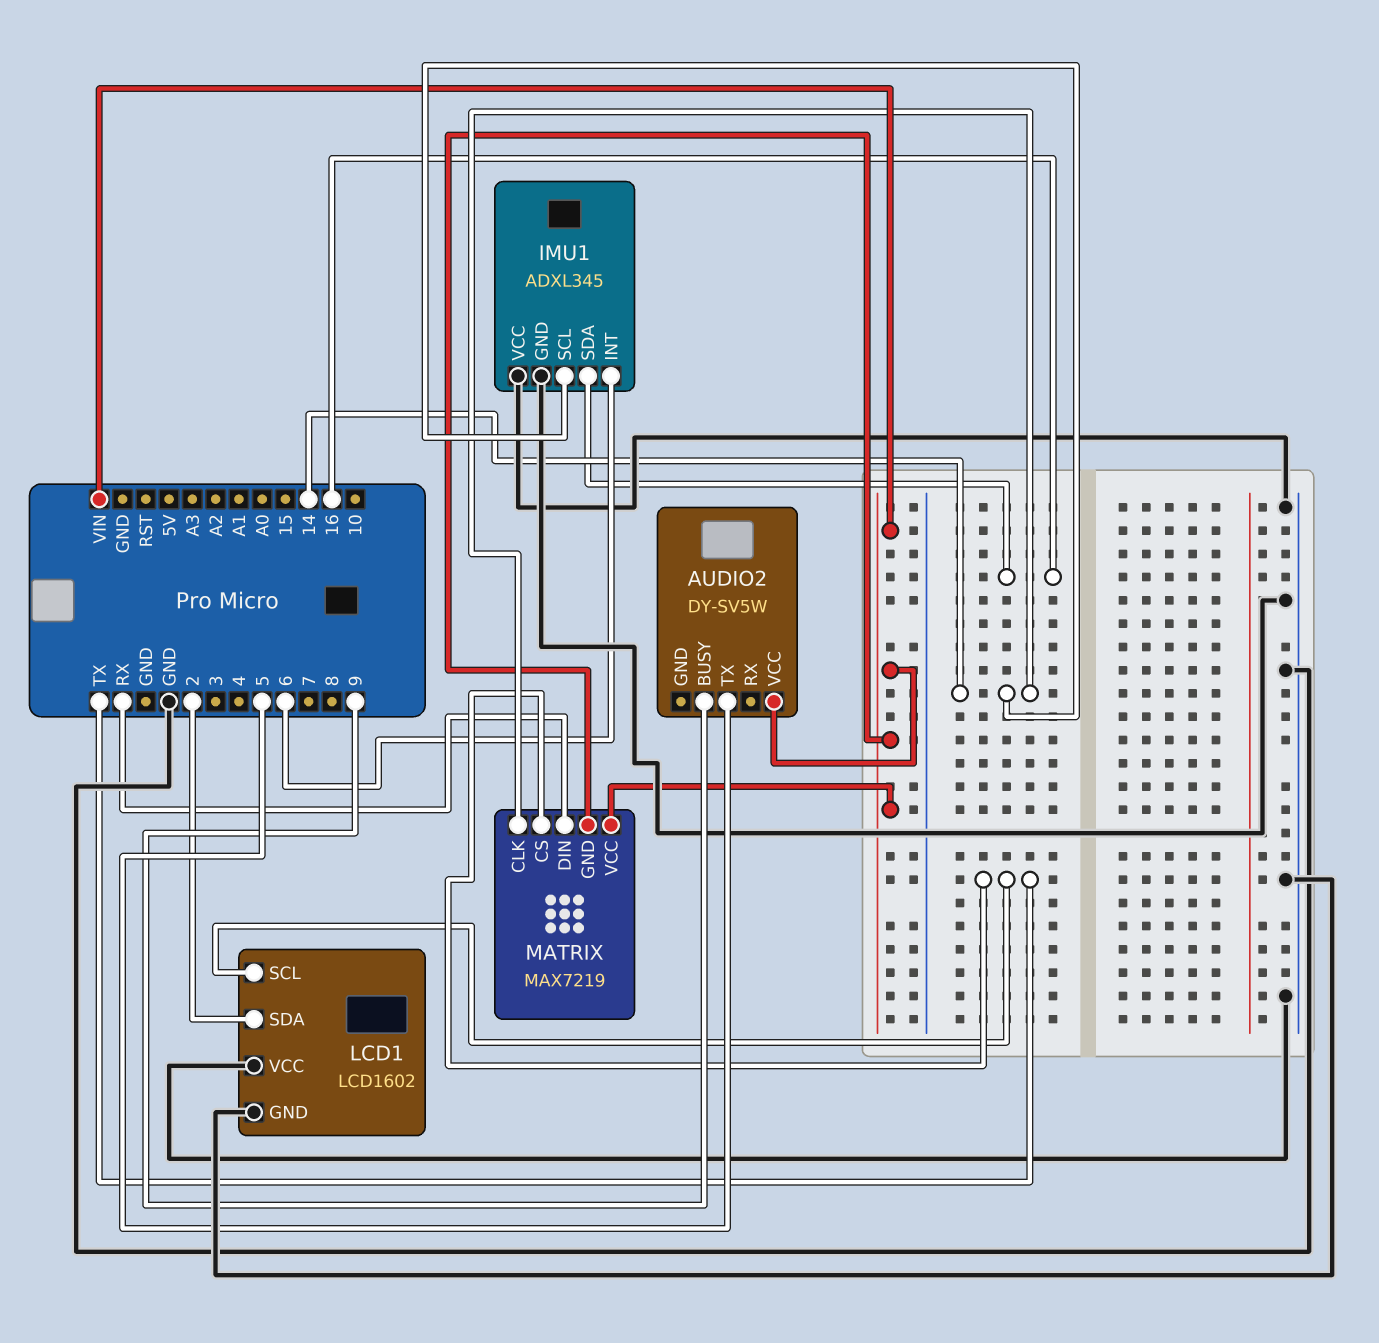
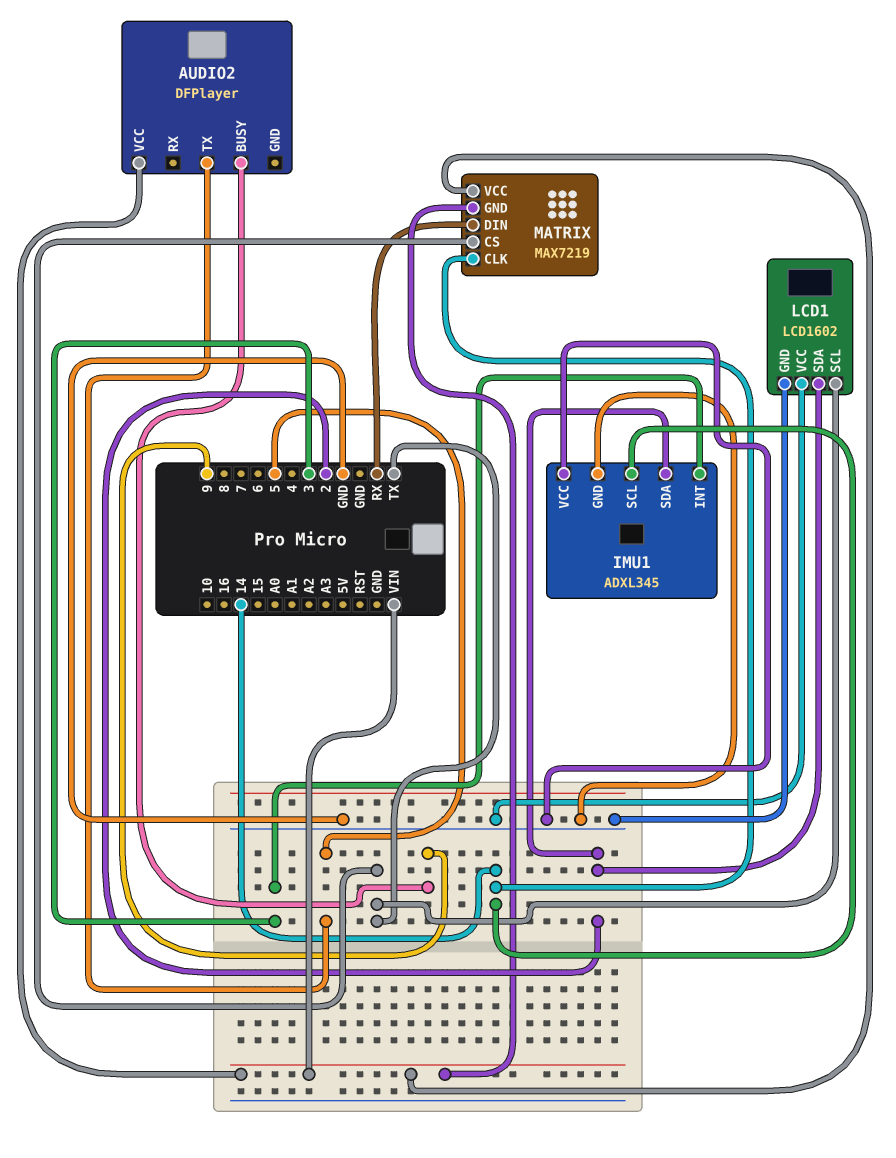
AUDIO2: DY-SV5W -> DFPlayer
IMU1 pin INT: 6 -> 3
IMU1 pin SDA: 16 -> 2

